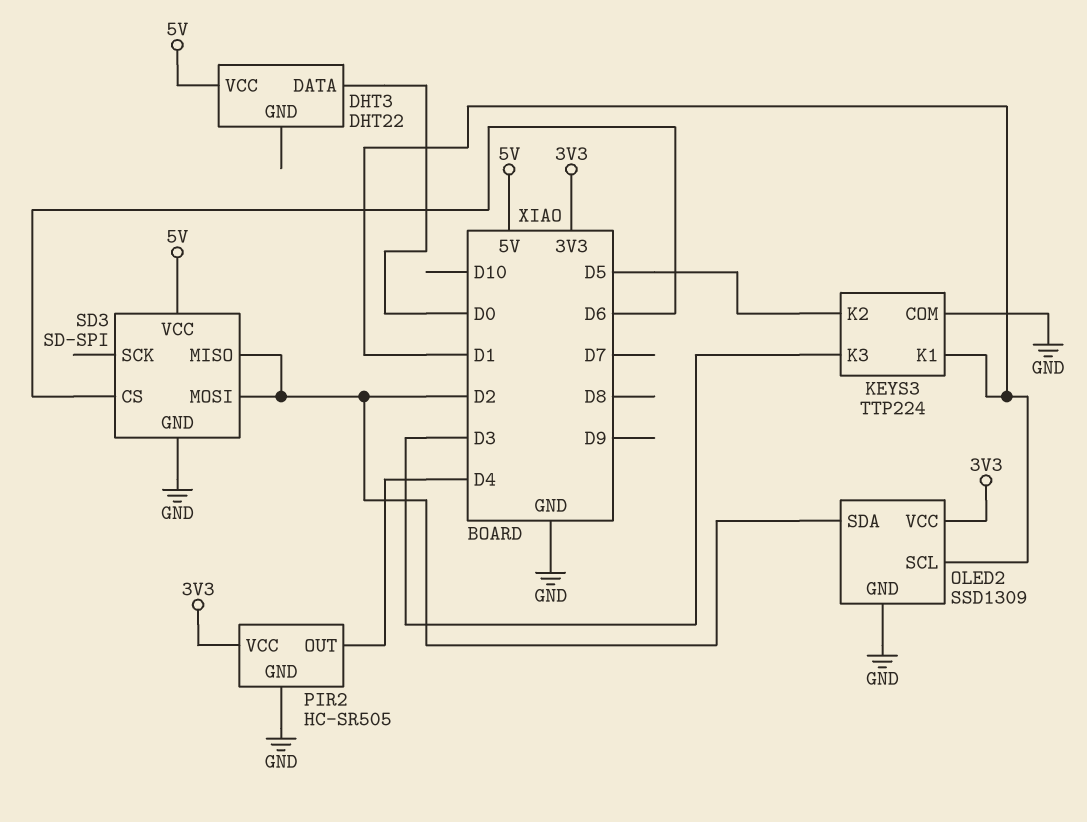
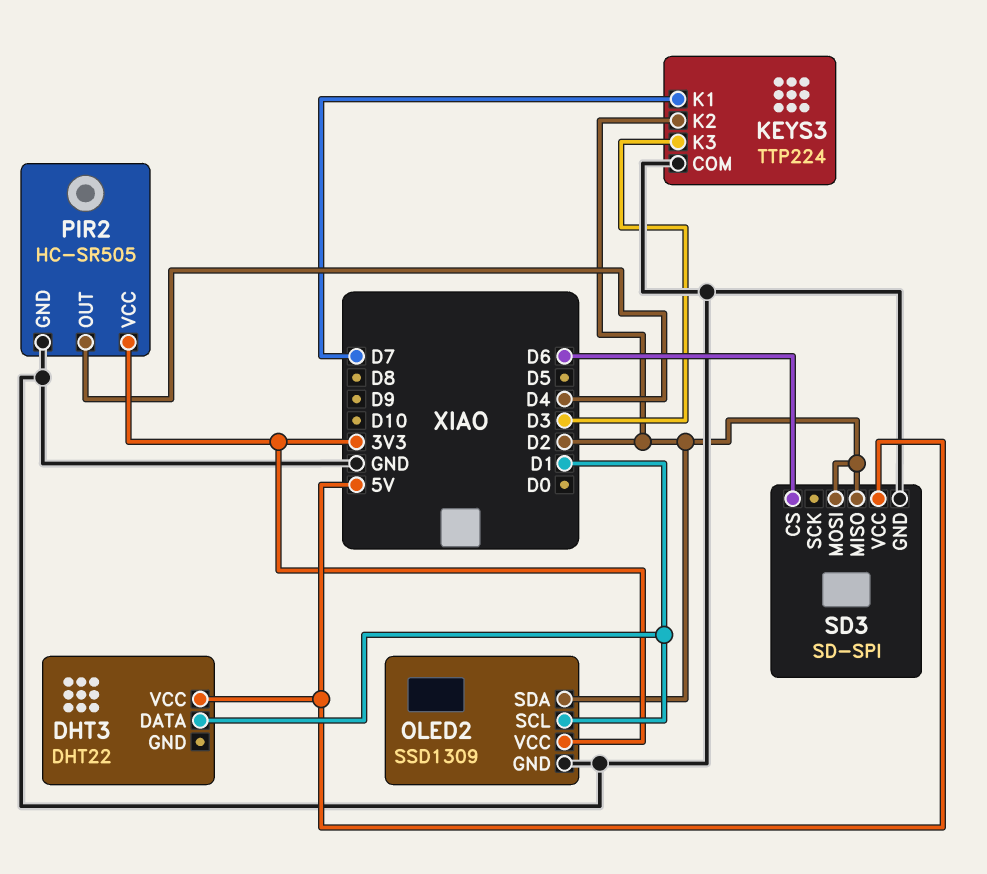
DHT3 pin DATA: D0 -> D1
KEYS3 pin K1: D1 -> D7
KEYS3 pin K2: D5 -> D2

